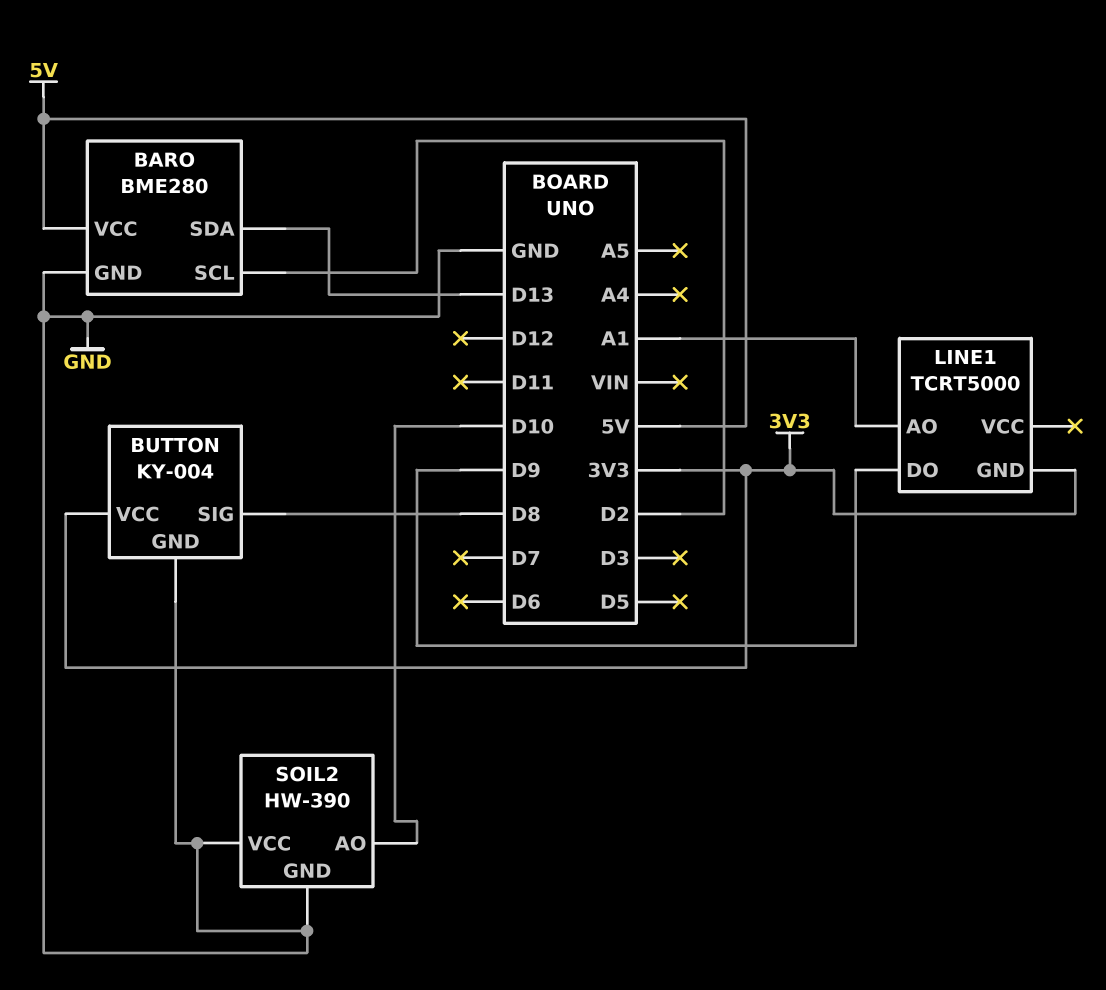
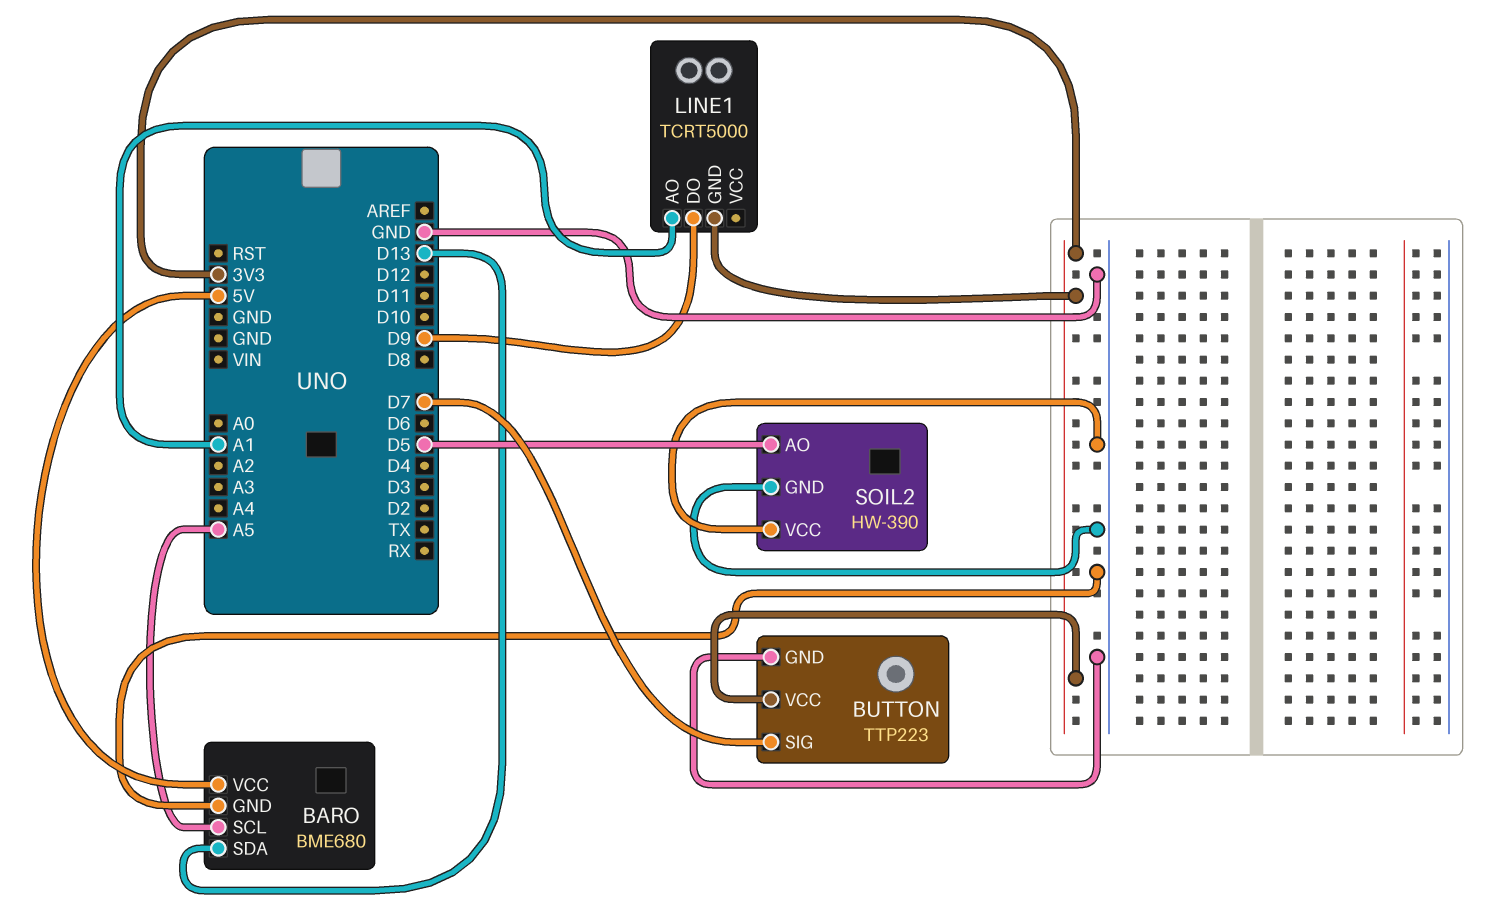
BARO: BME280 -> BME680
BARO pin SCL: D2 -> A5
BUTTON: KY-004 -> TTP223
BUTTON pin SIG: D8 -> D7
SOIL2 pin AO: D10 -> D5

